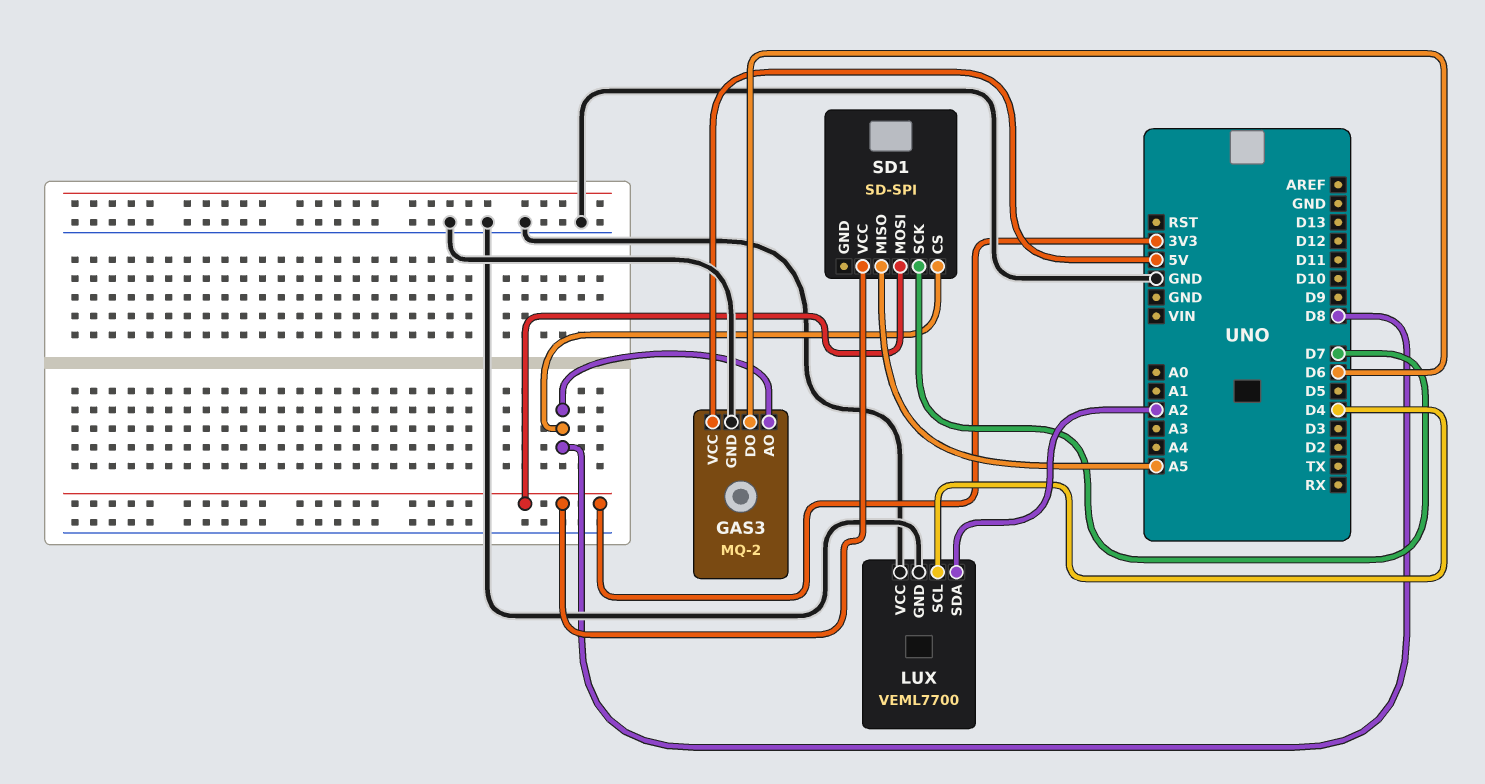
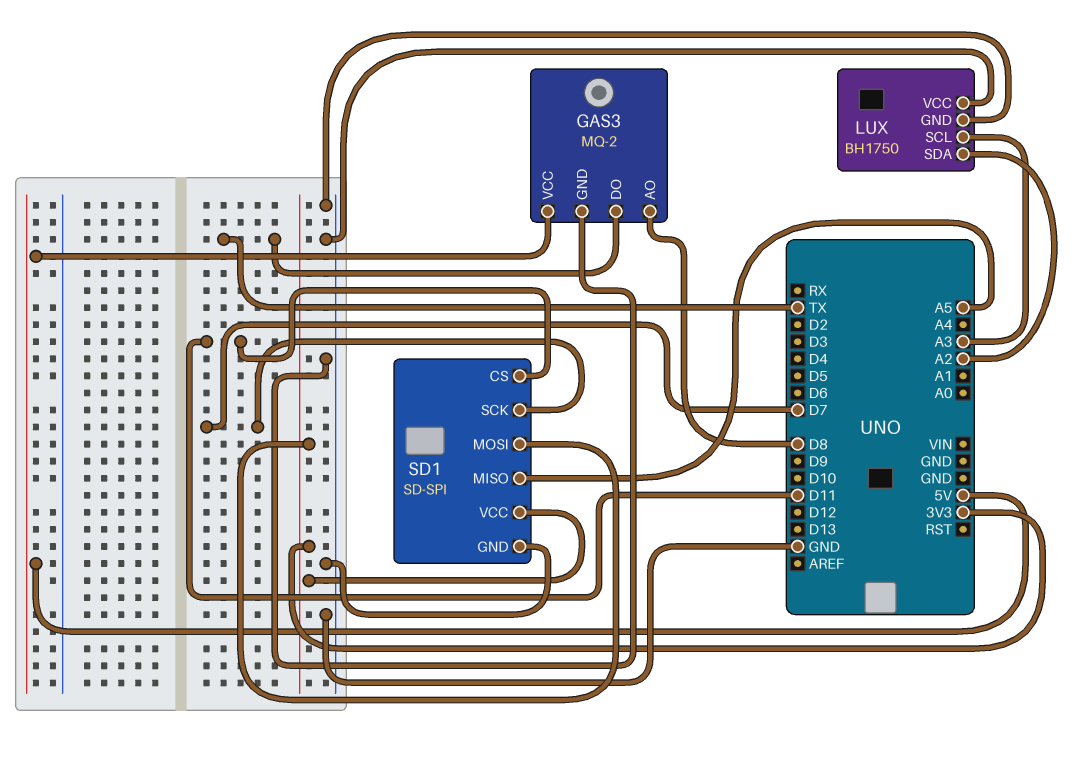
GAS3 pin DO: D6 -> TX
LUX: VEML7700 -> BH1750
LUX pin SCL: D4 -> A3
SD1 pin CS: D8 -> D11
SD1 pin GND: none -> GND

